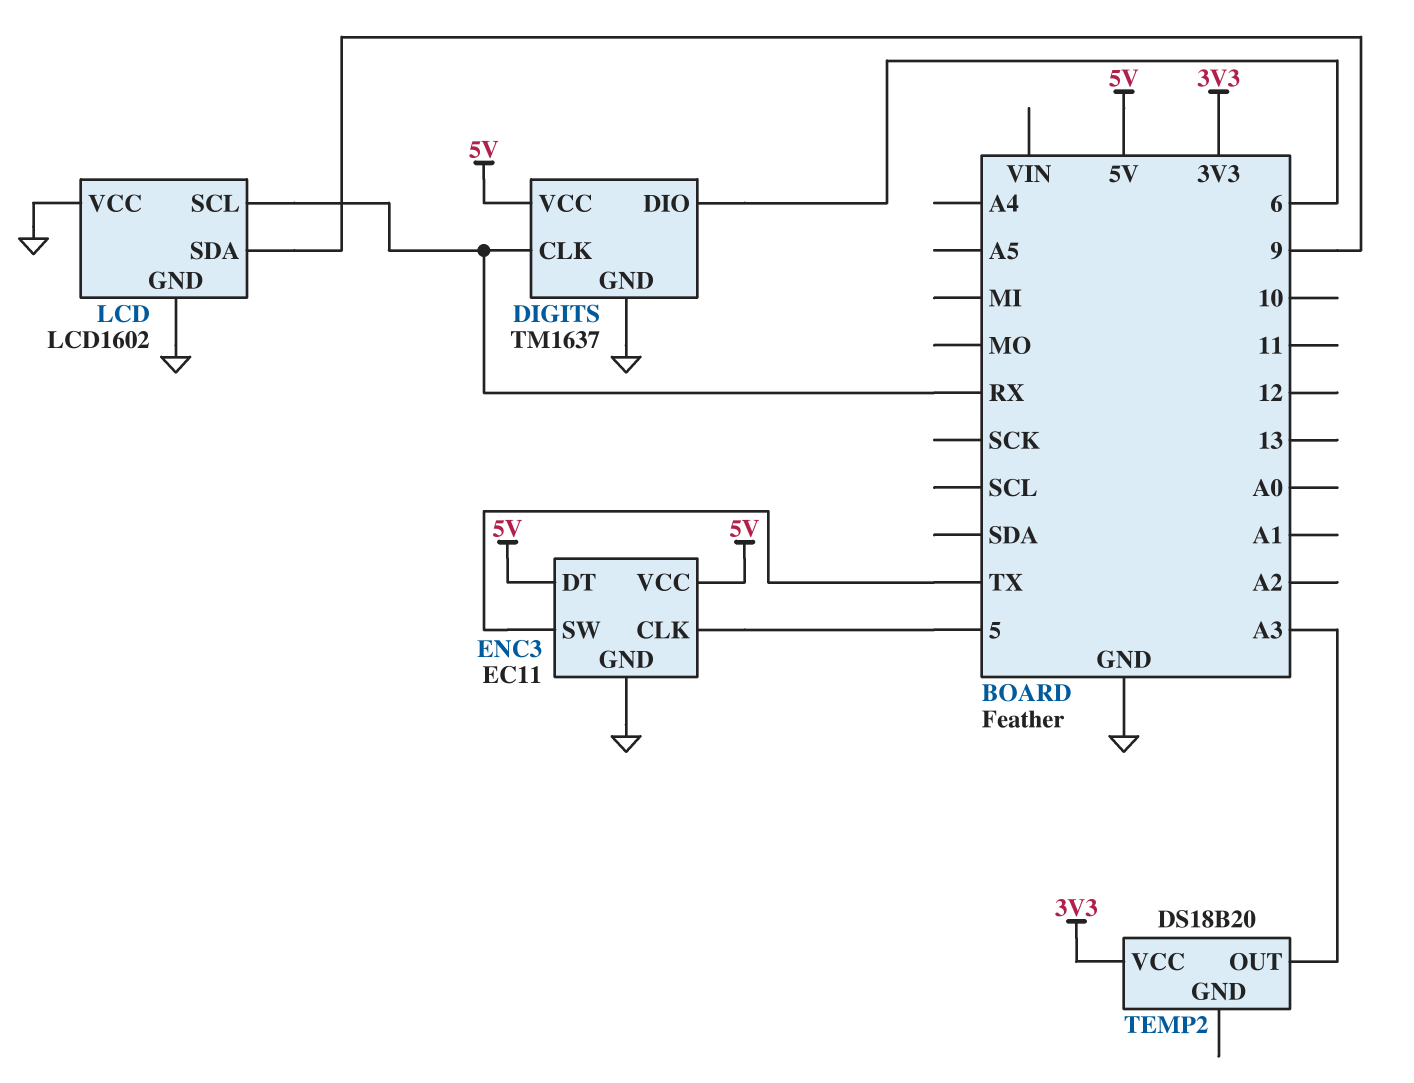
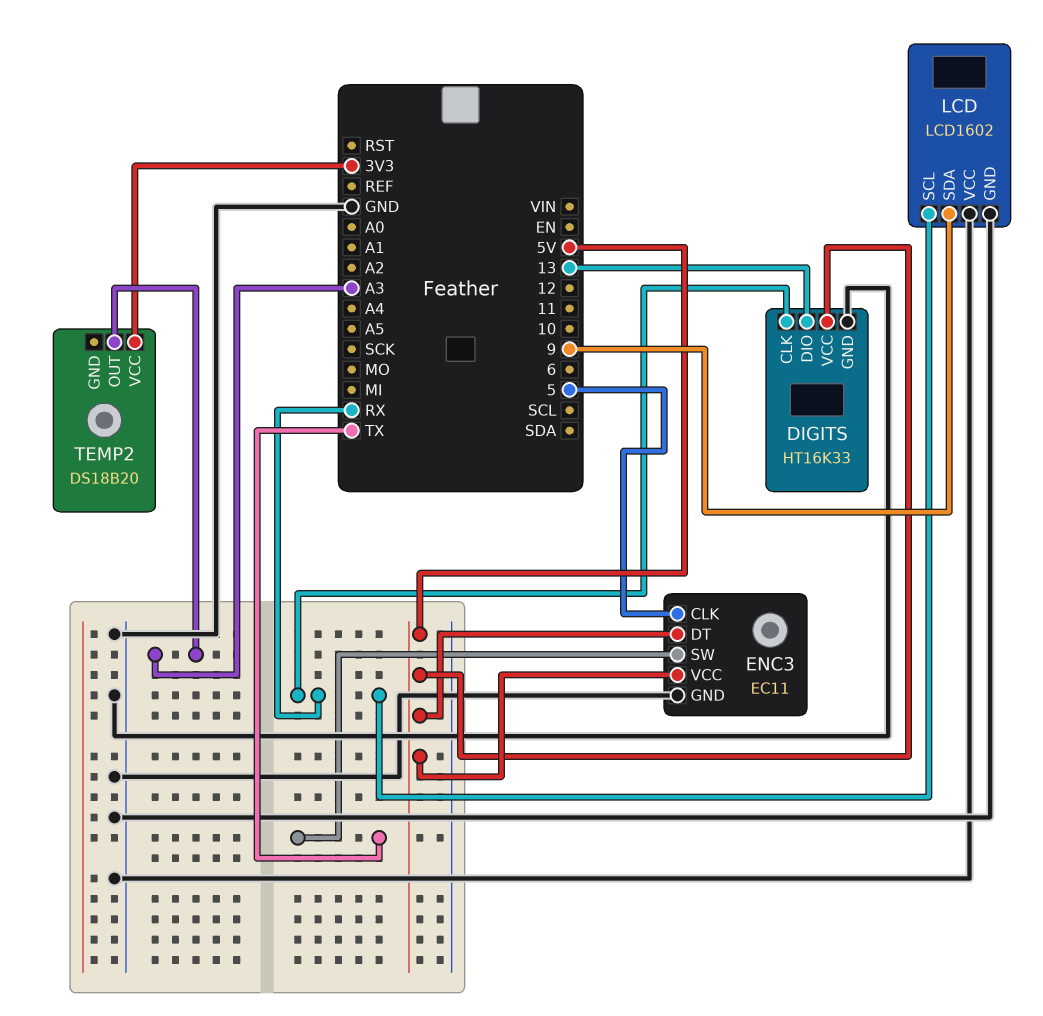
DIGITS: TM1637 -> HT16K33
DIGITS pin DIO: 6 -> 13

